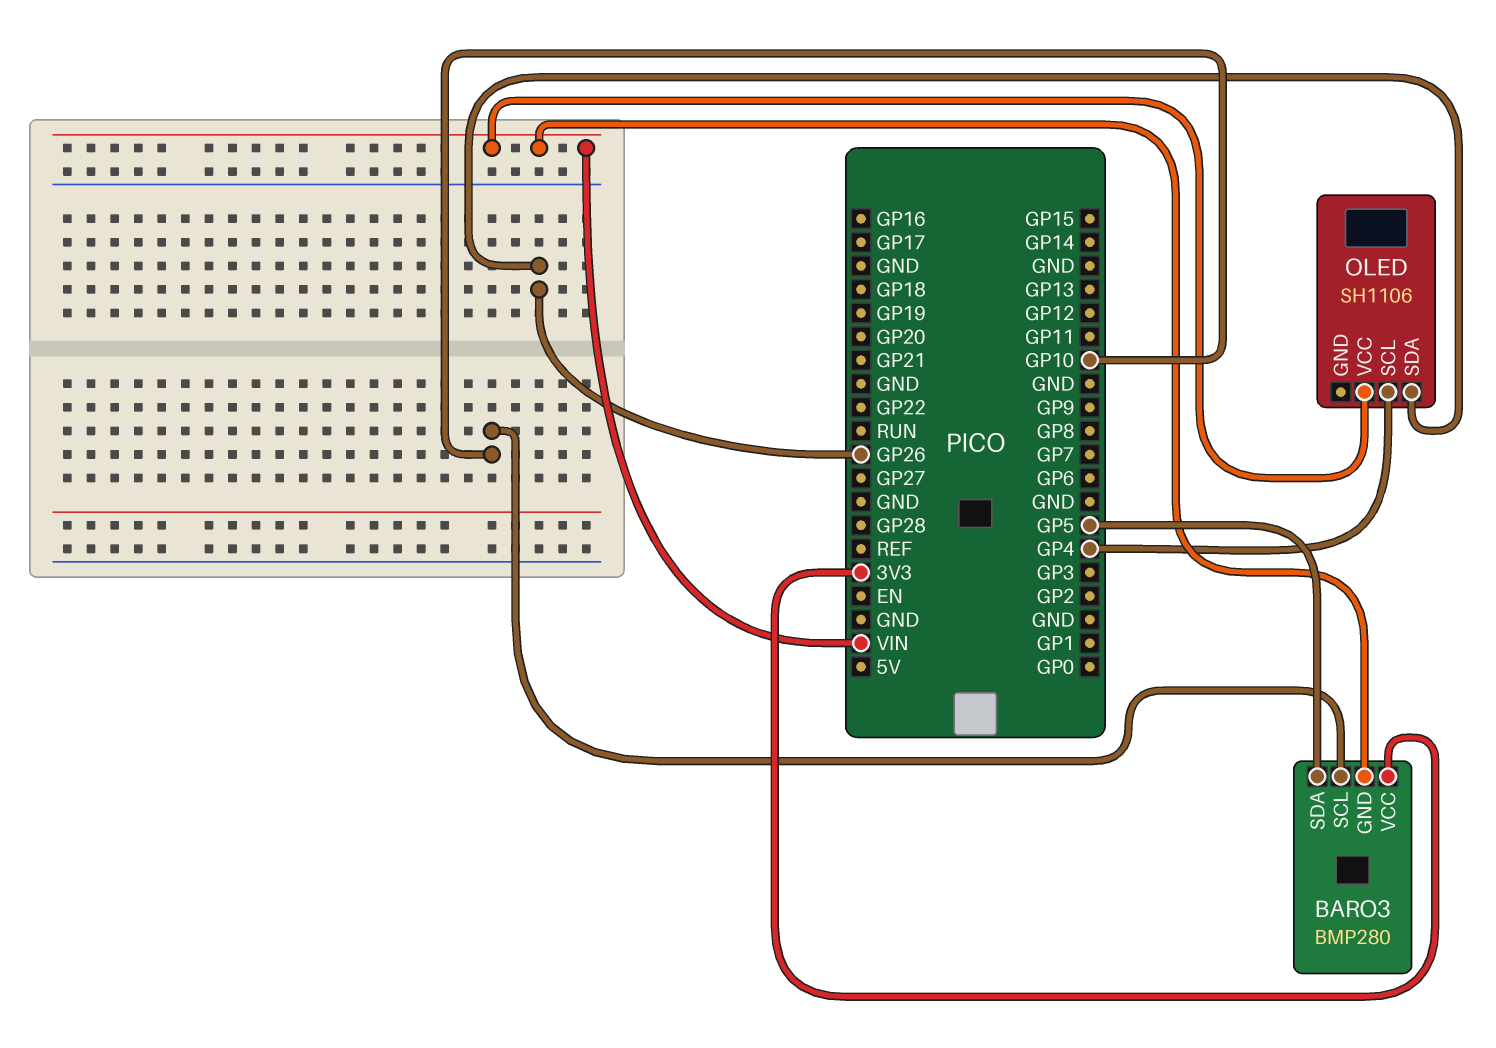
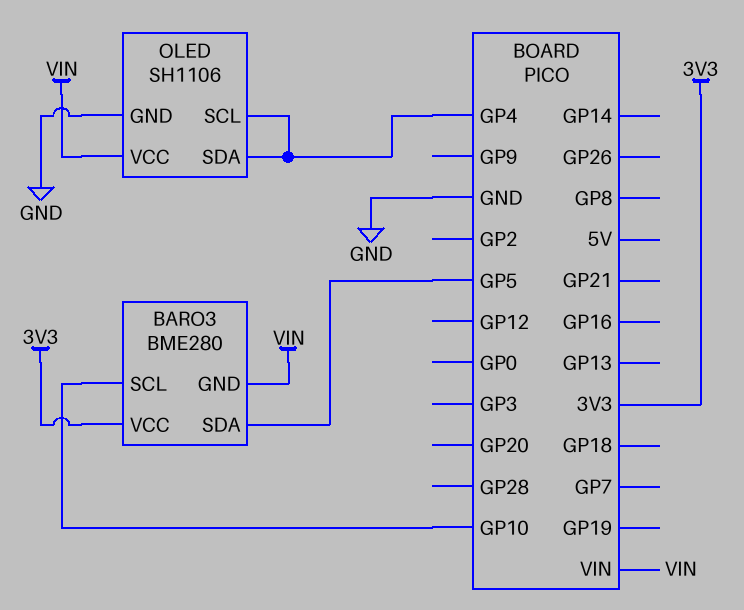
BARO3: BMP280 -> BME280
OLED pin GND: none -> GND
OLED pin SDA: GP26 -> GP4

